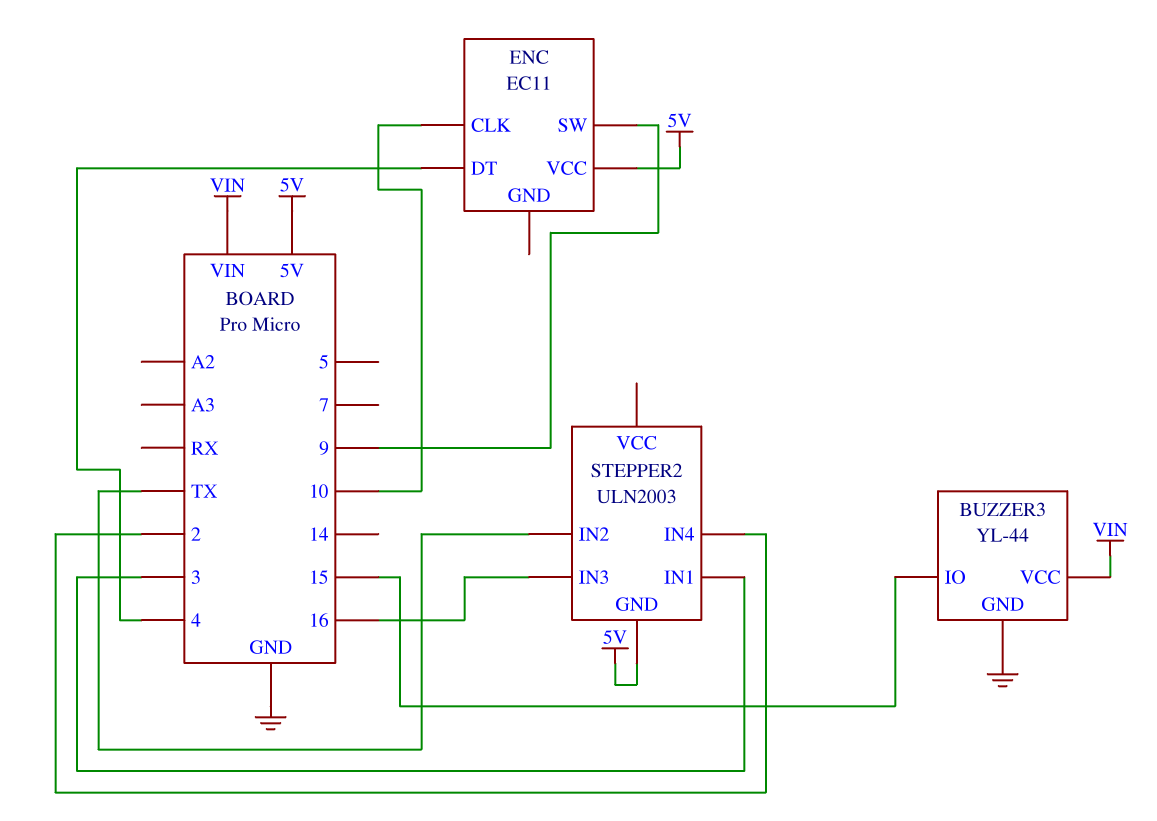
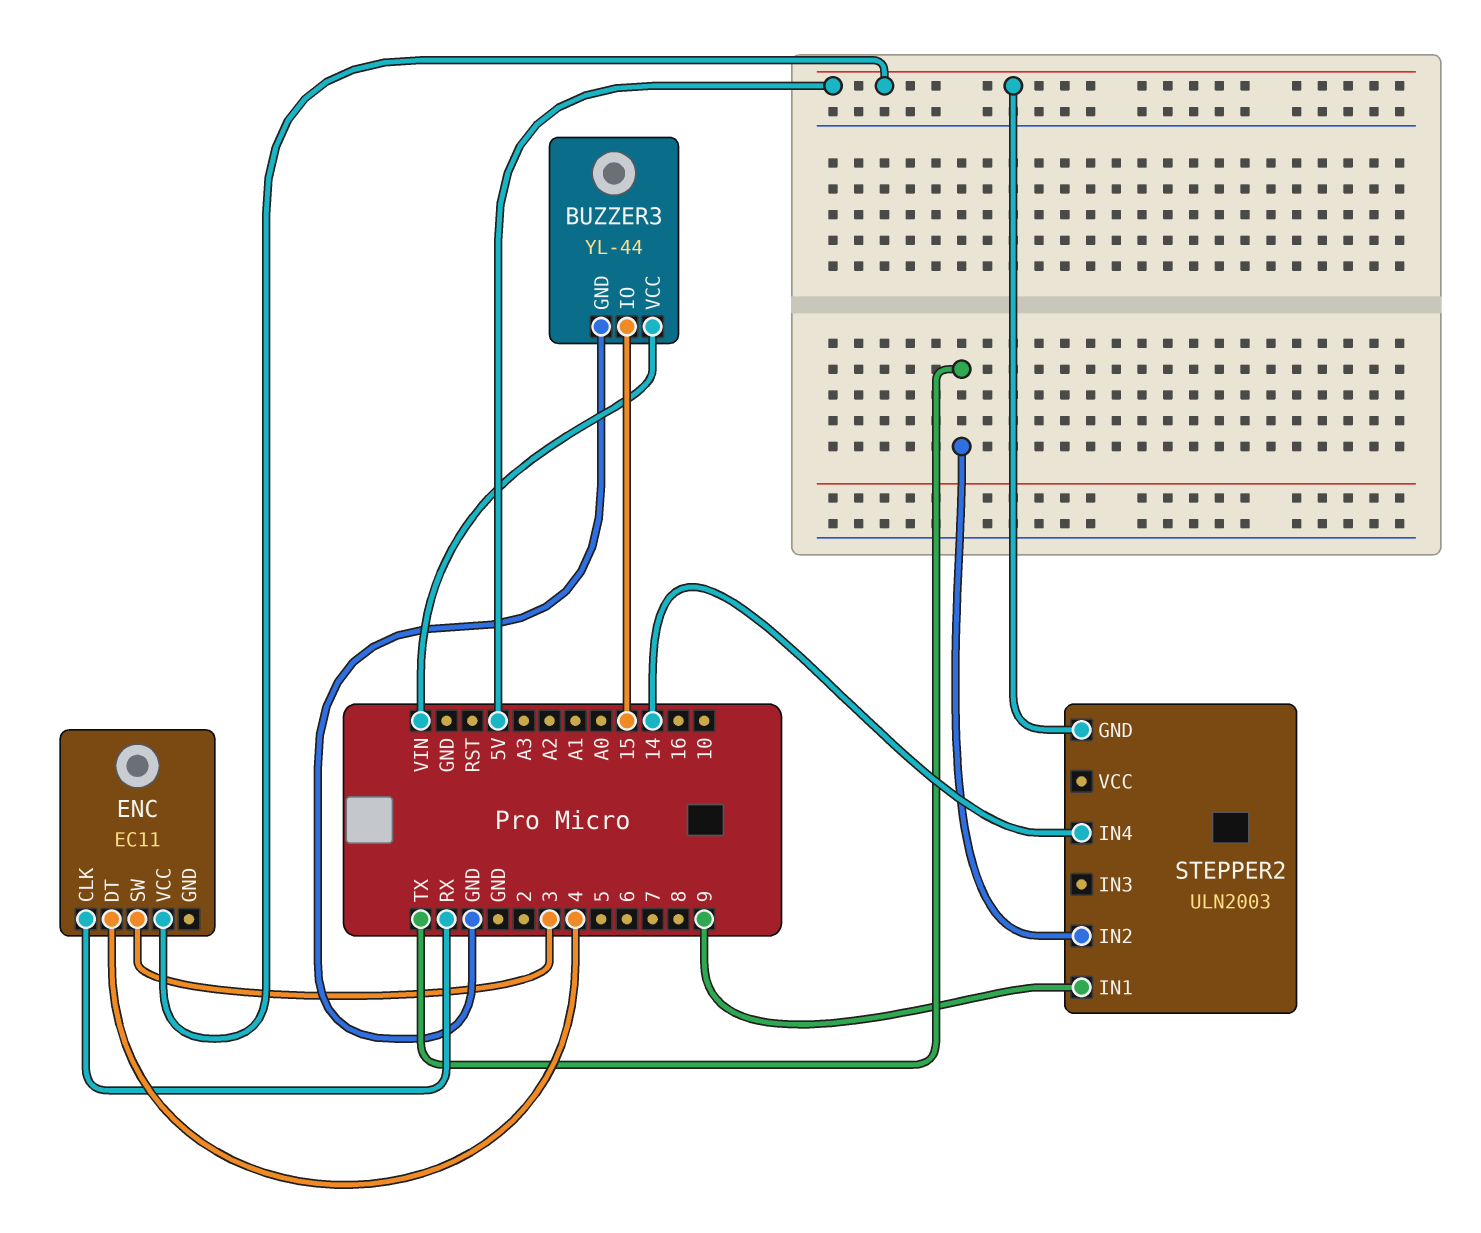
ENC pin CLK: 10 -> RX
ENC pin SW: 9 -> 3
STEPPER2 pin IN1: 3 -> 9
STEPPER2 pin IN3: 16 -> none
STEPPER2 pin IN4: 2 -> 14

